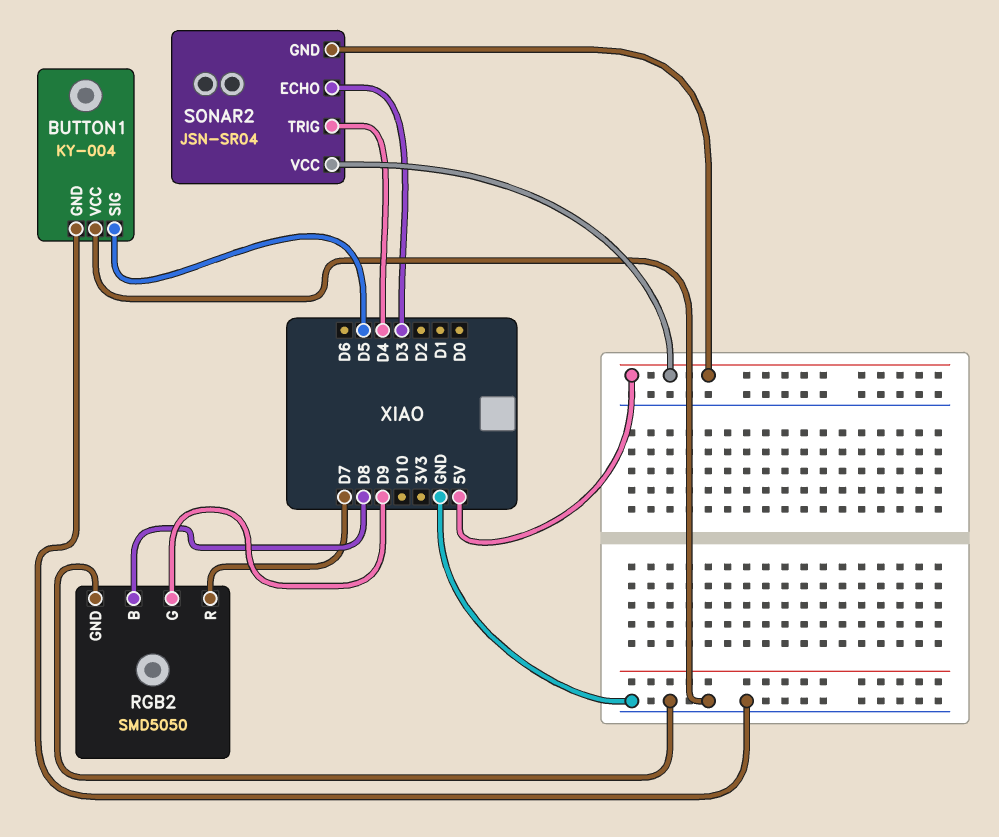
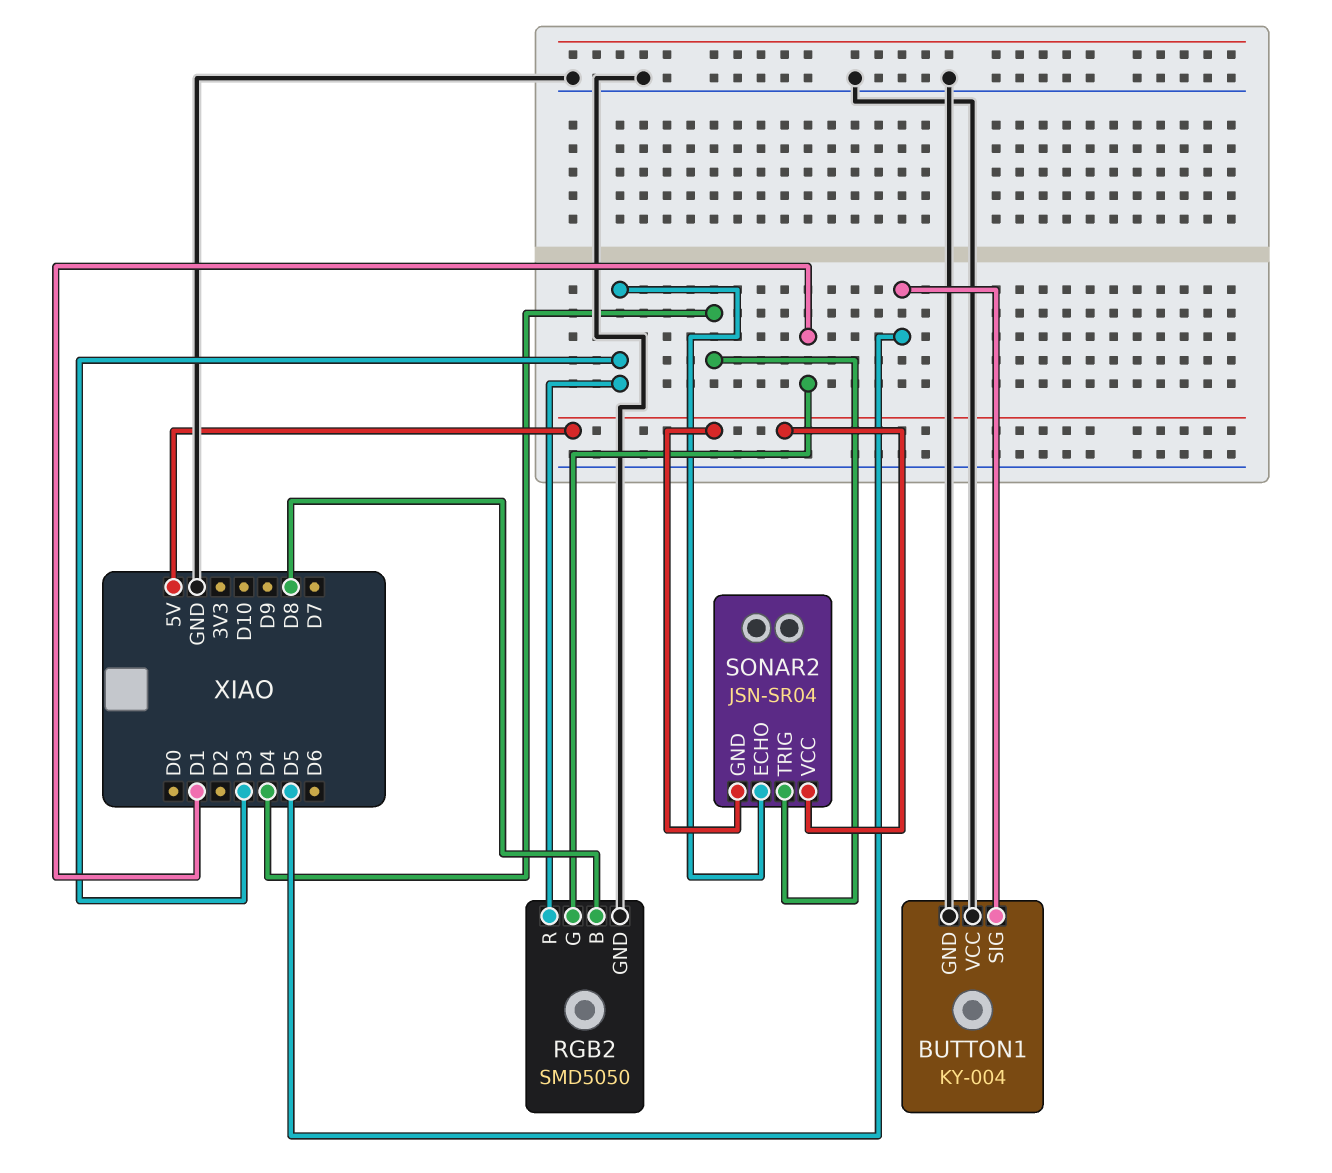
RGB2 pin G: D9 -> D1
RGB2 pin R: D7 -> D3

